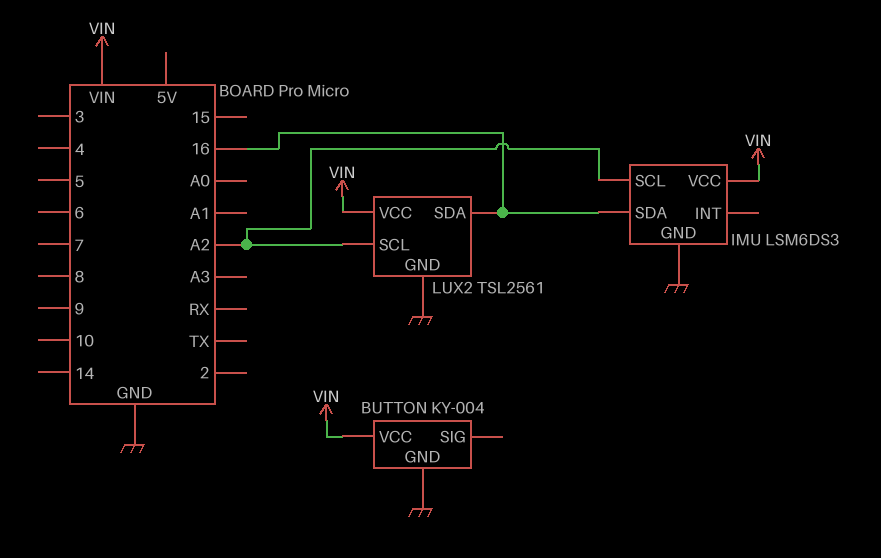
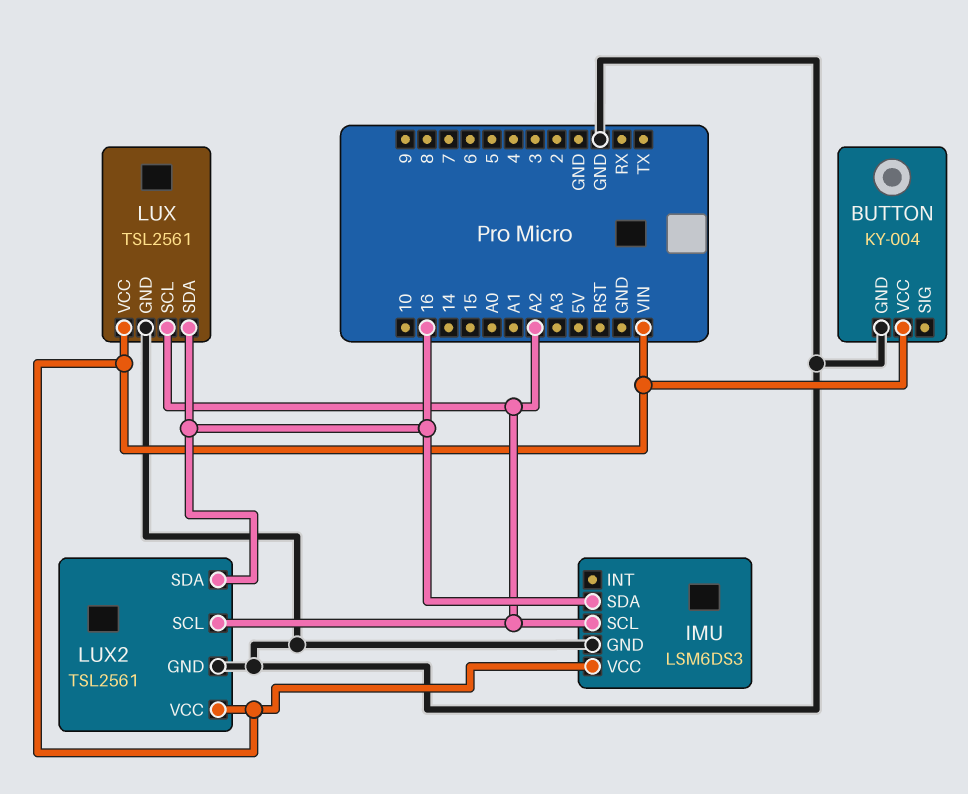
LUX: none -> TSL2561
LUX pin GND: none -> GND
LUX pin SCL: none -> A2
LUX pin SDA: none -> 16
LUX pin VCC: none -> VIN

